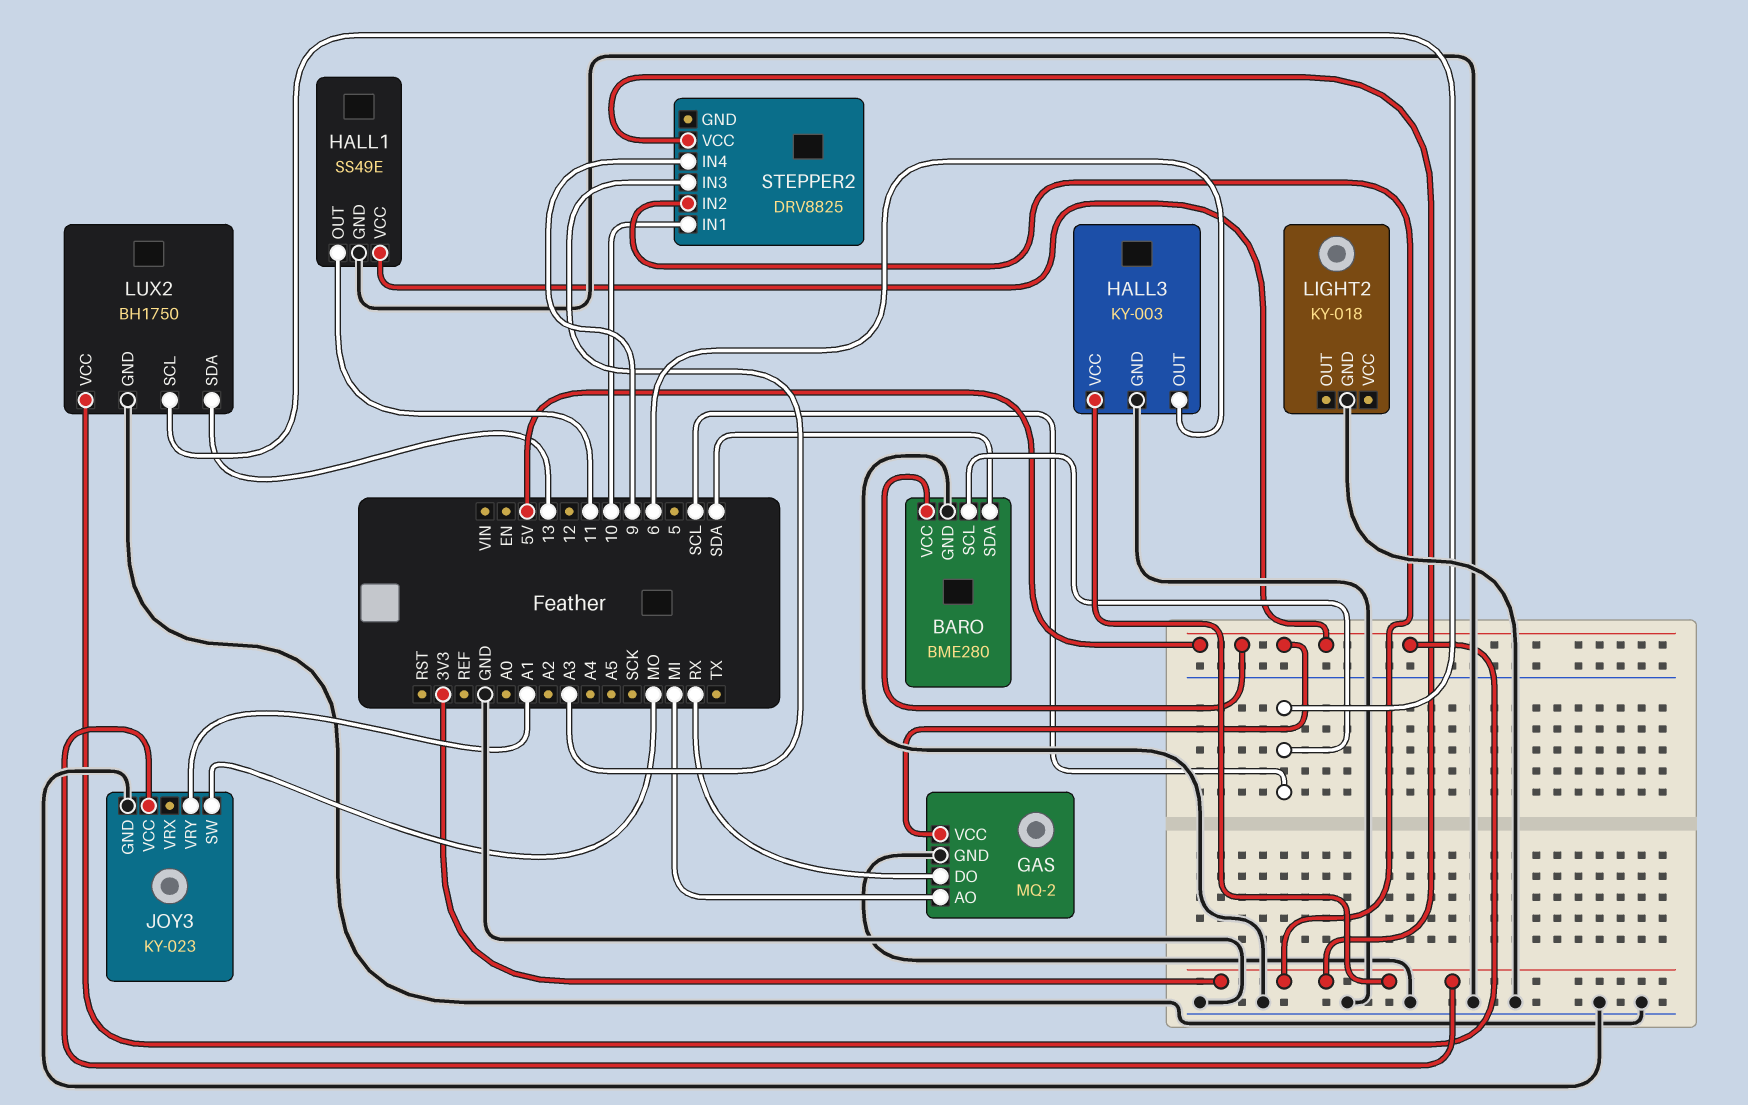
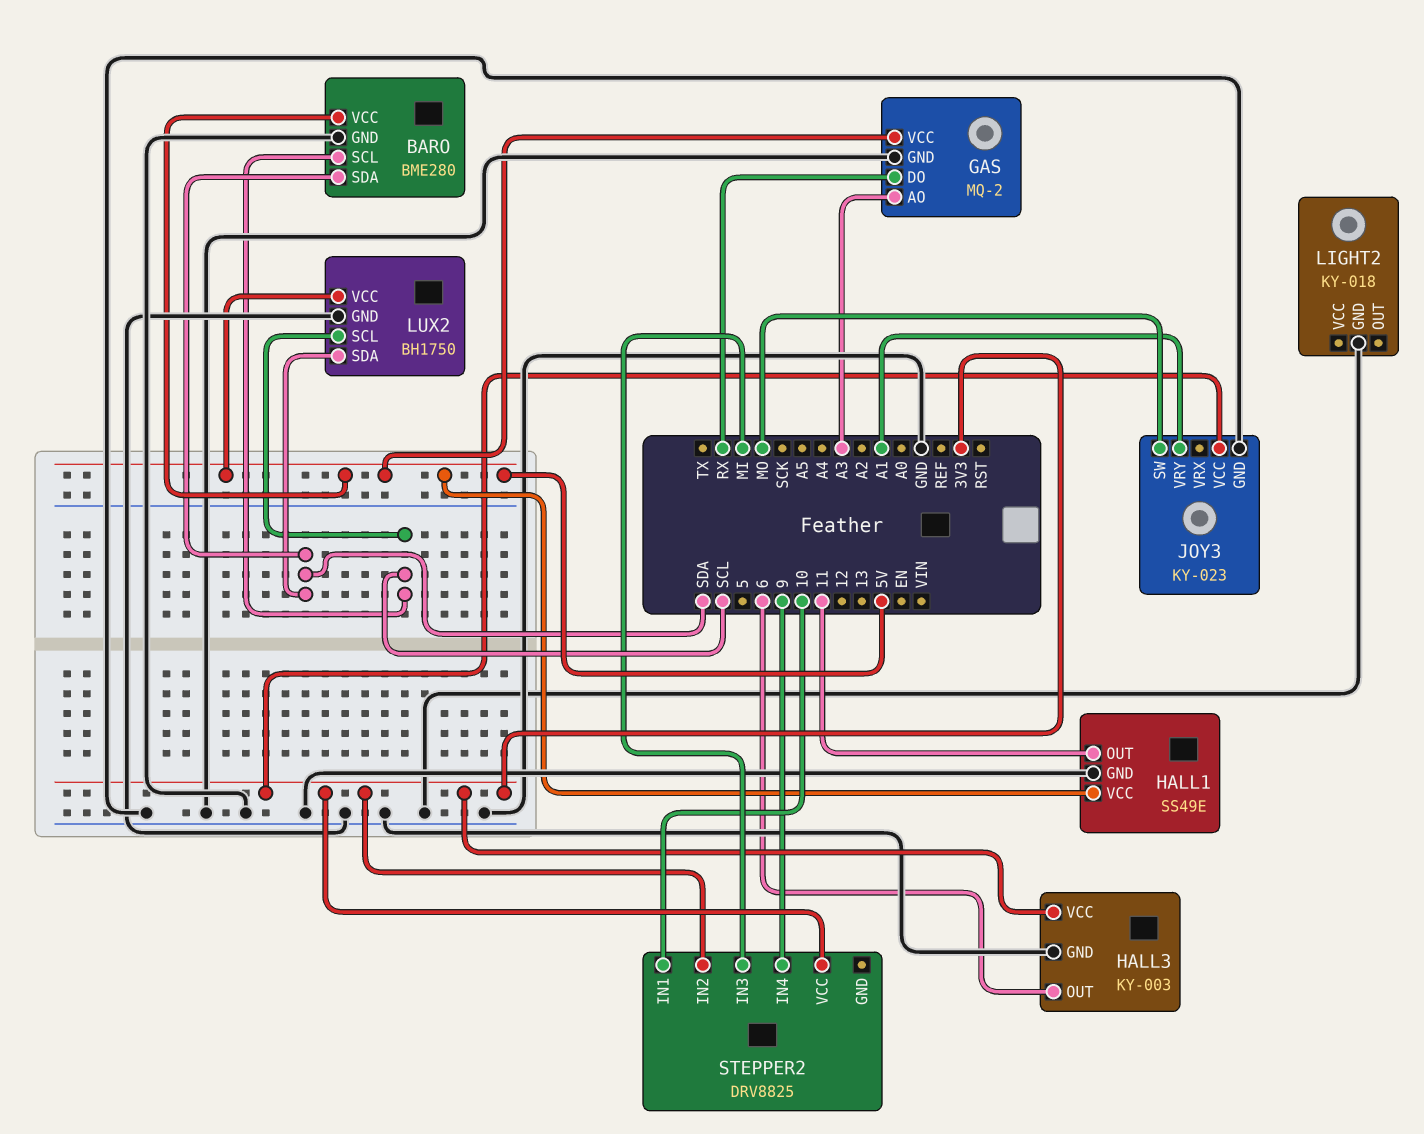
GAS pin AO: MI -> A3
LUX2 pin SDA: 13 -> SDA
STEPPER2 pin IN3: A3 -> MI

